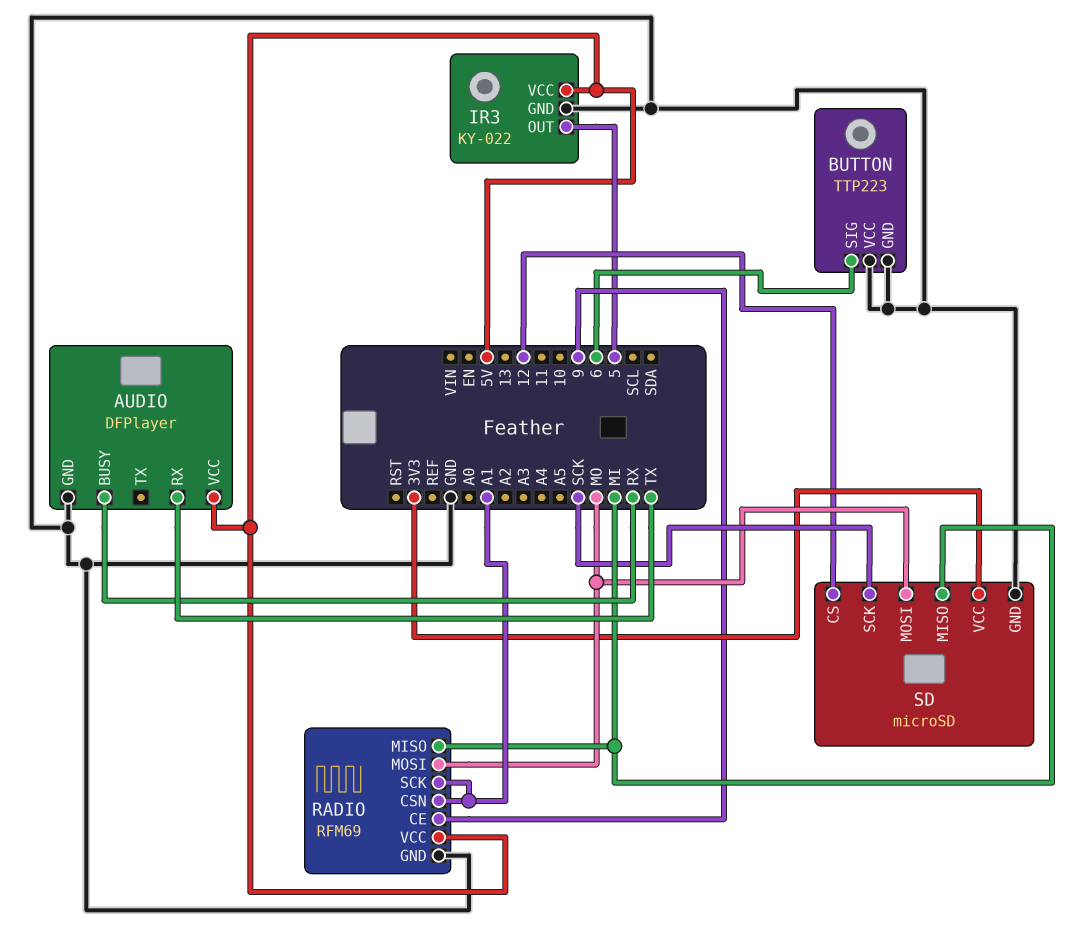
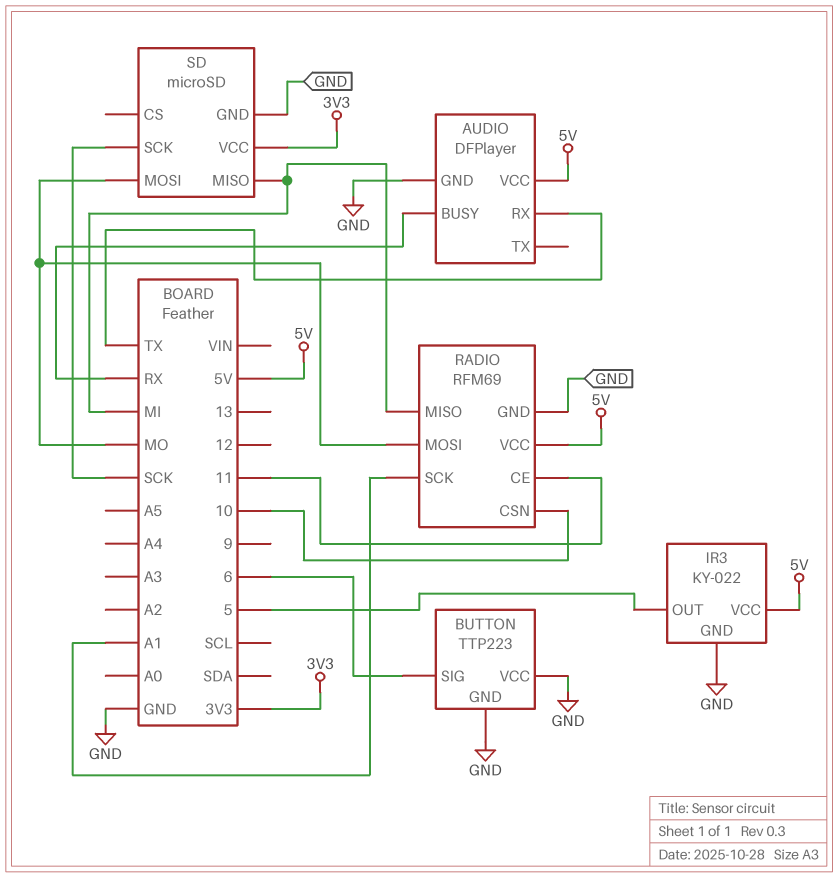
RADIO pin CE: 9 -> 11
RADIO pin CSN: A1 -> 10
SD pin CS: 12 -> none

